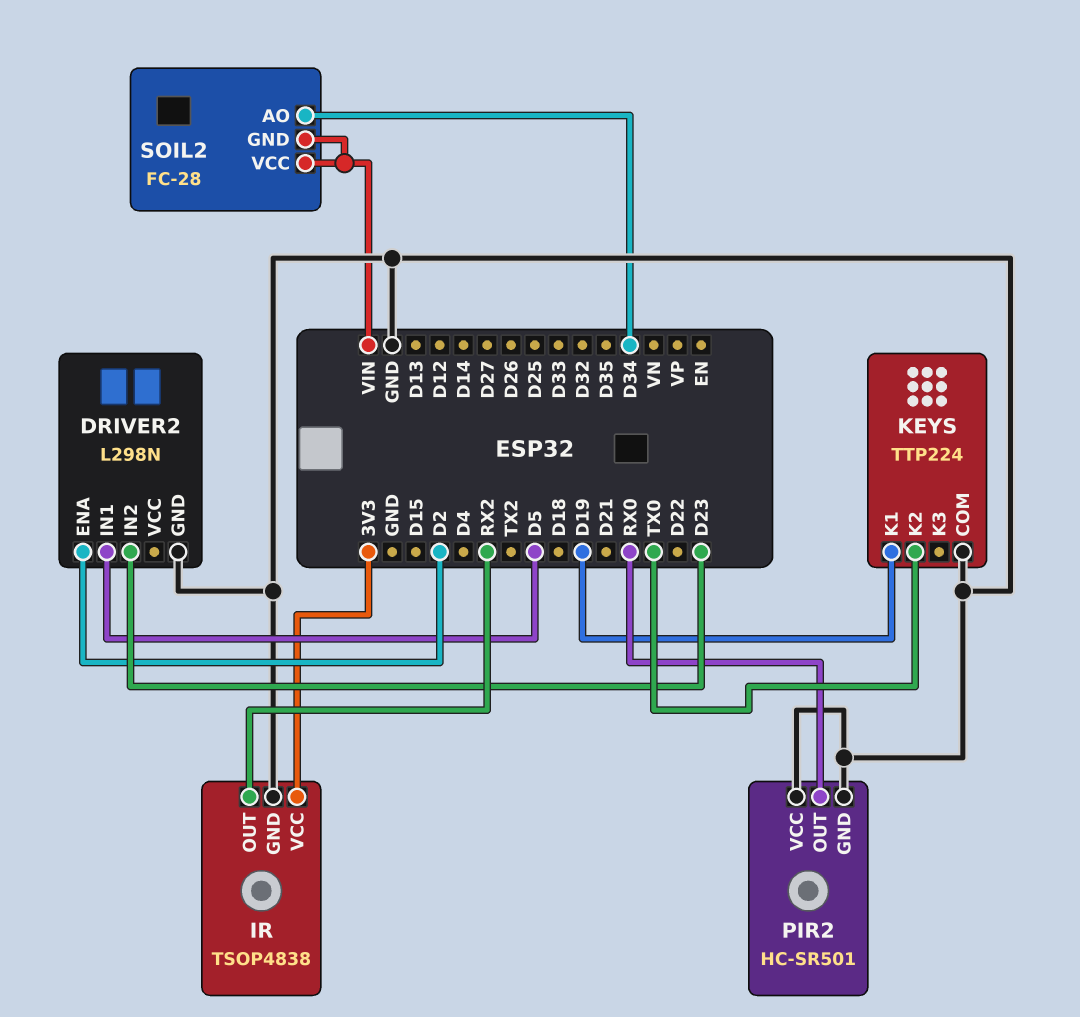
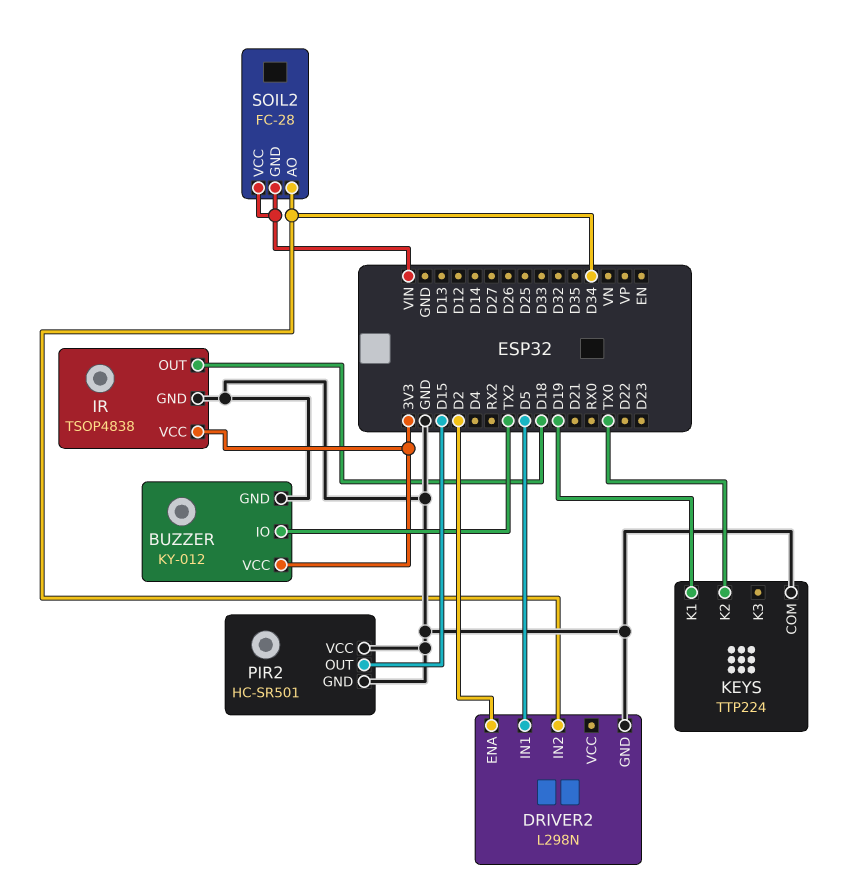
BUZZER: none -> KY-012
BUZZER pin GND: none -> GND
BUZZER pin IO: none -> TX2
BUZZER pin VCC: none -> 3V3
DRIVER2 pin IN2: D23 -> D34
IR pin OUT: RX2 -> D18
PIR2 pin OUT: RX0 -> D15

